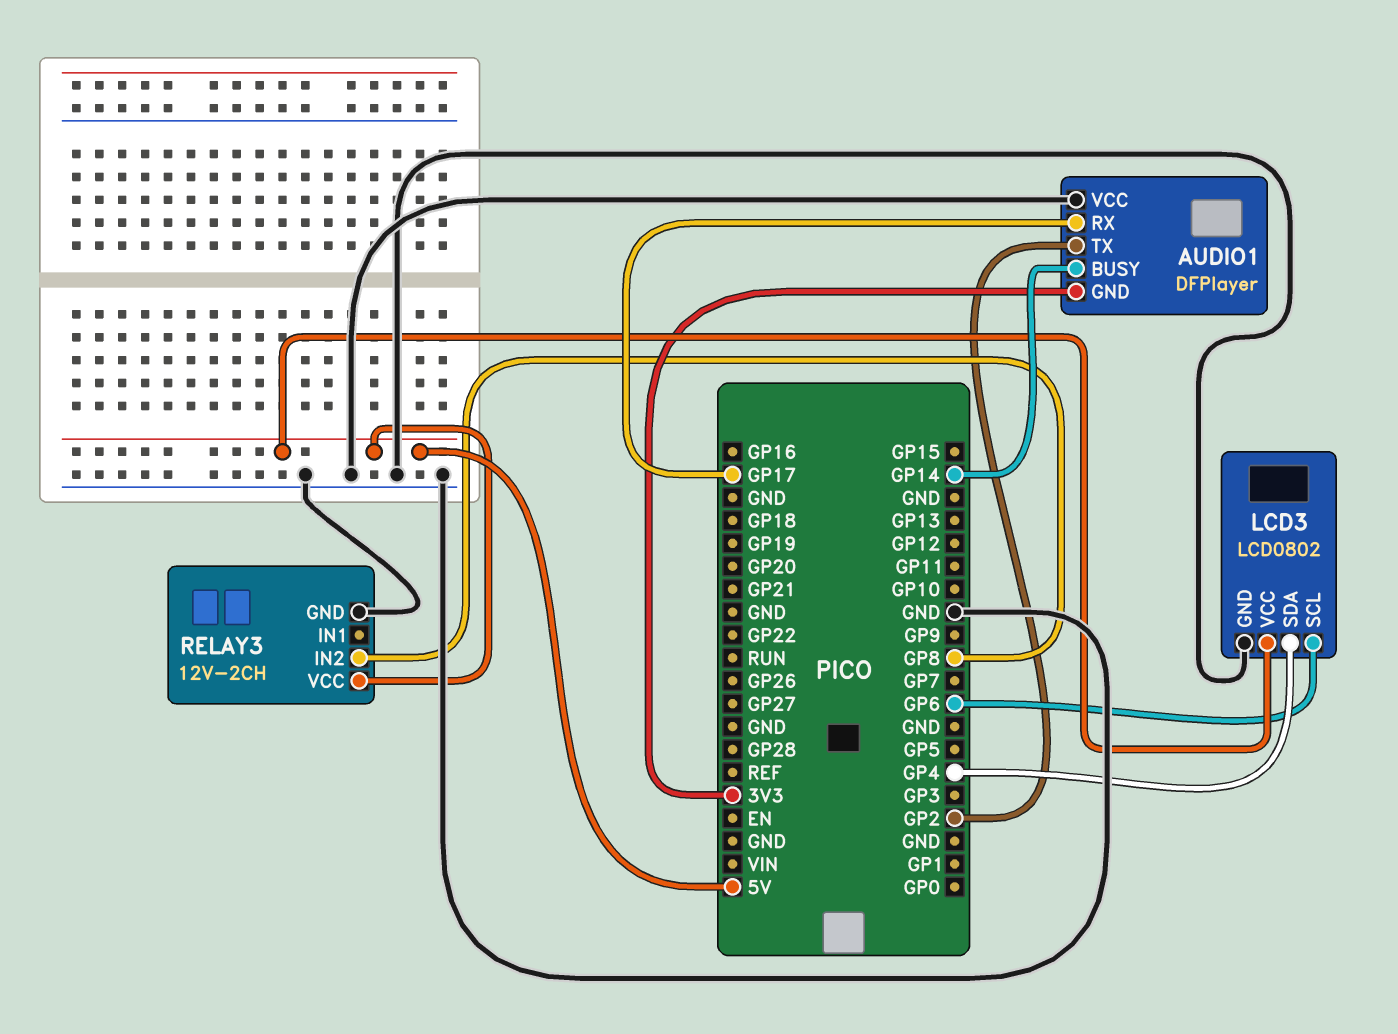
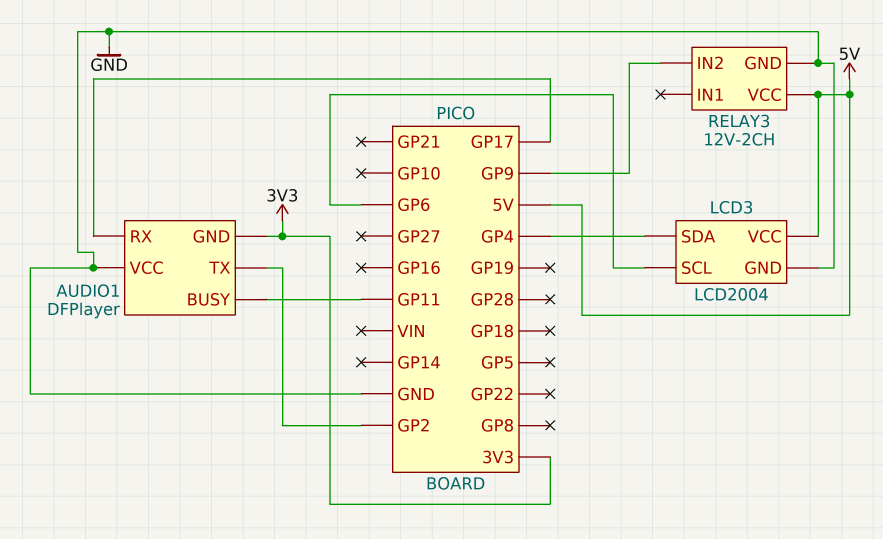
AUDIO1 pin BUSY: GP14 -> GP11
LCD3: LCD0802 -> LCD2004
RELAY3 pin IN2: GP8 -> GP9

